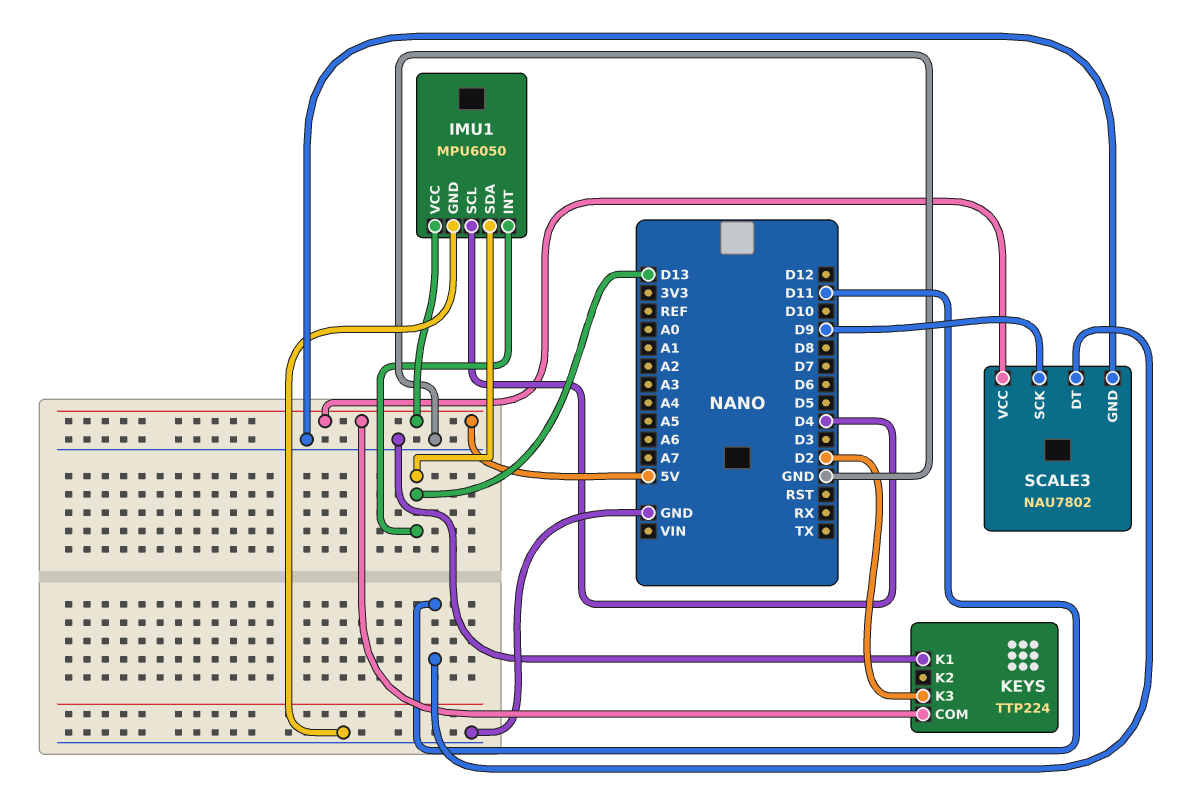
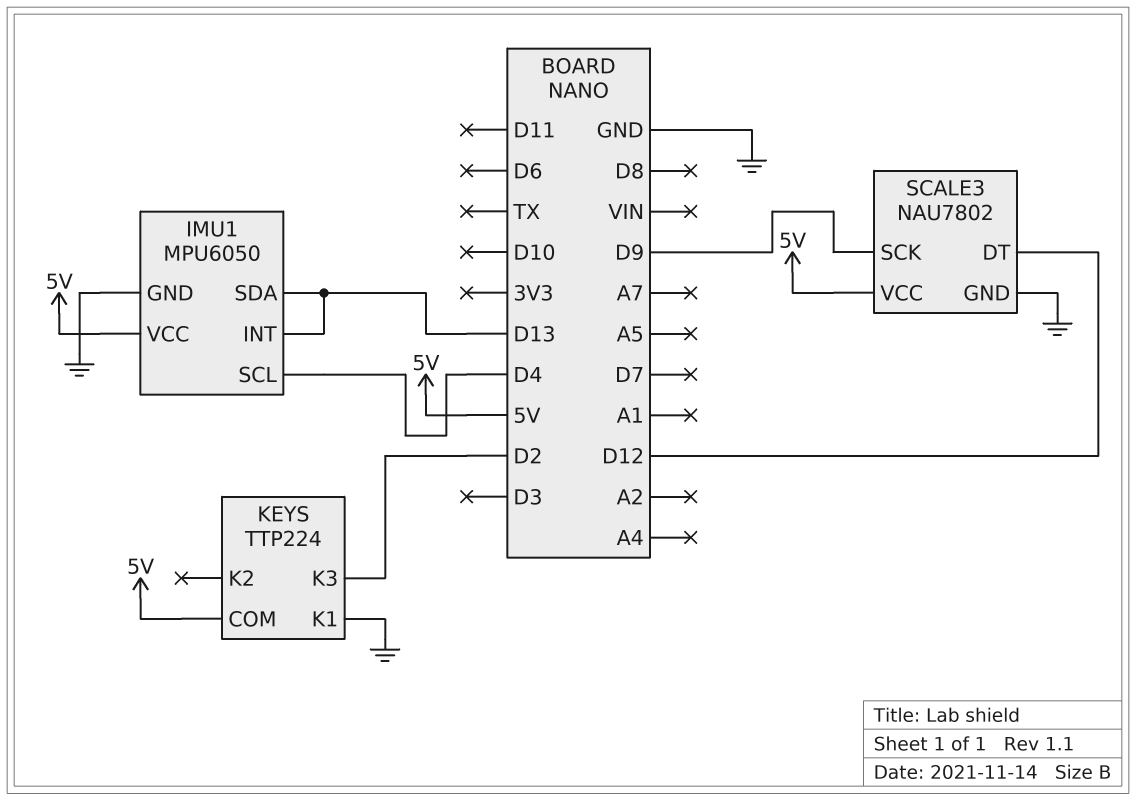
SCALE3 pin DT: D11 -> D12

